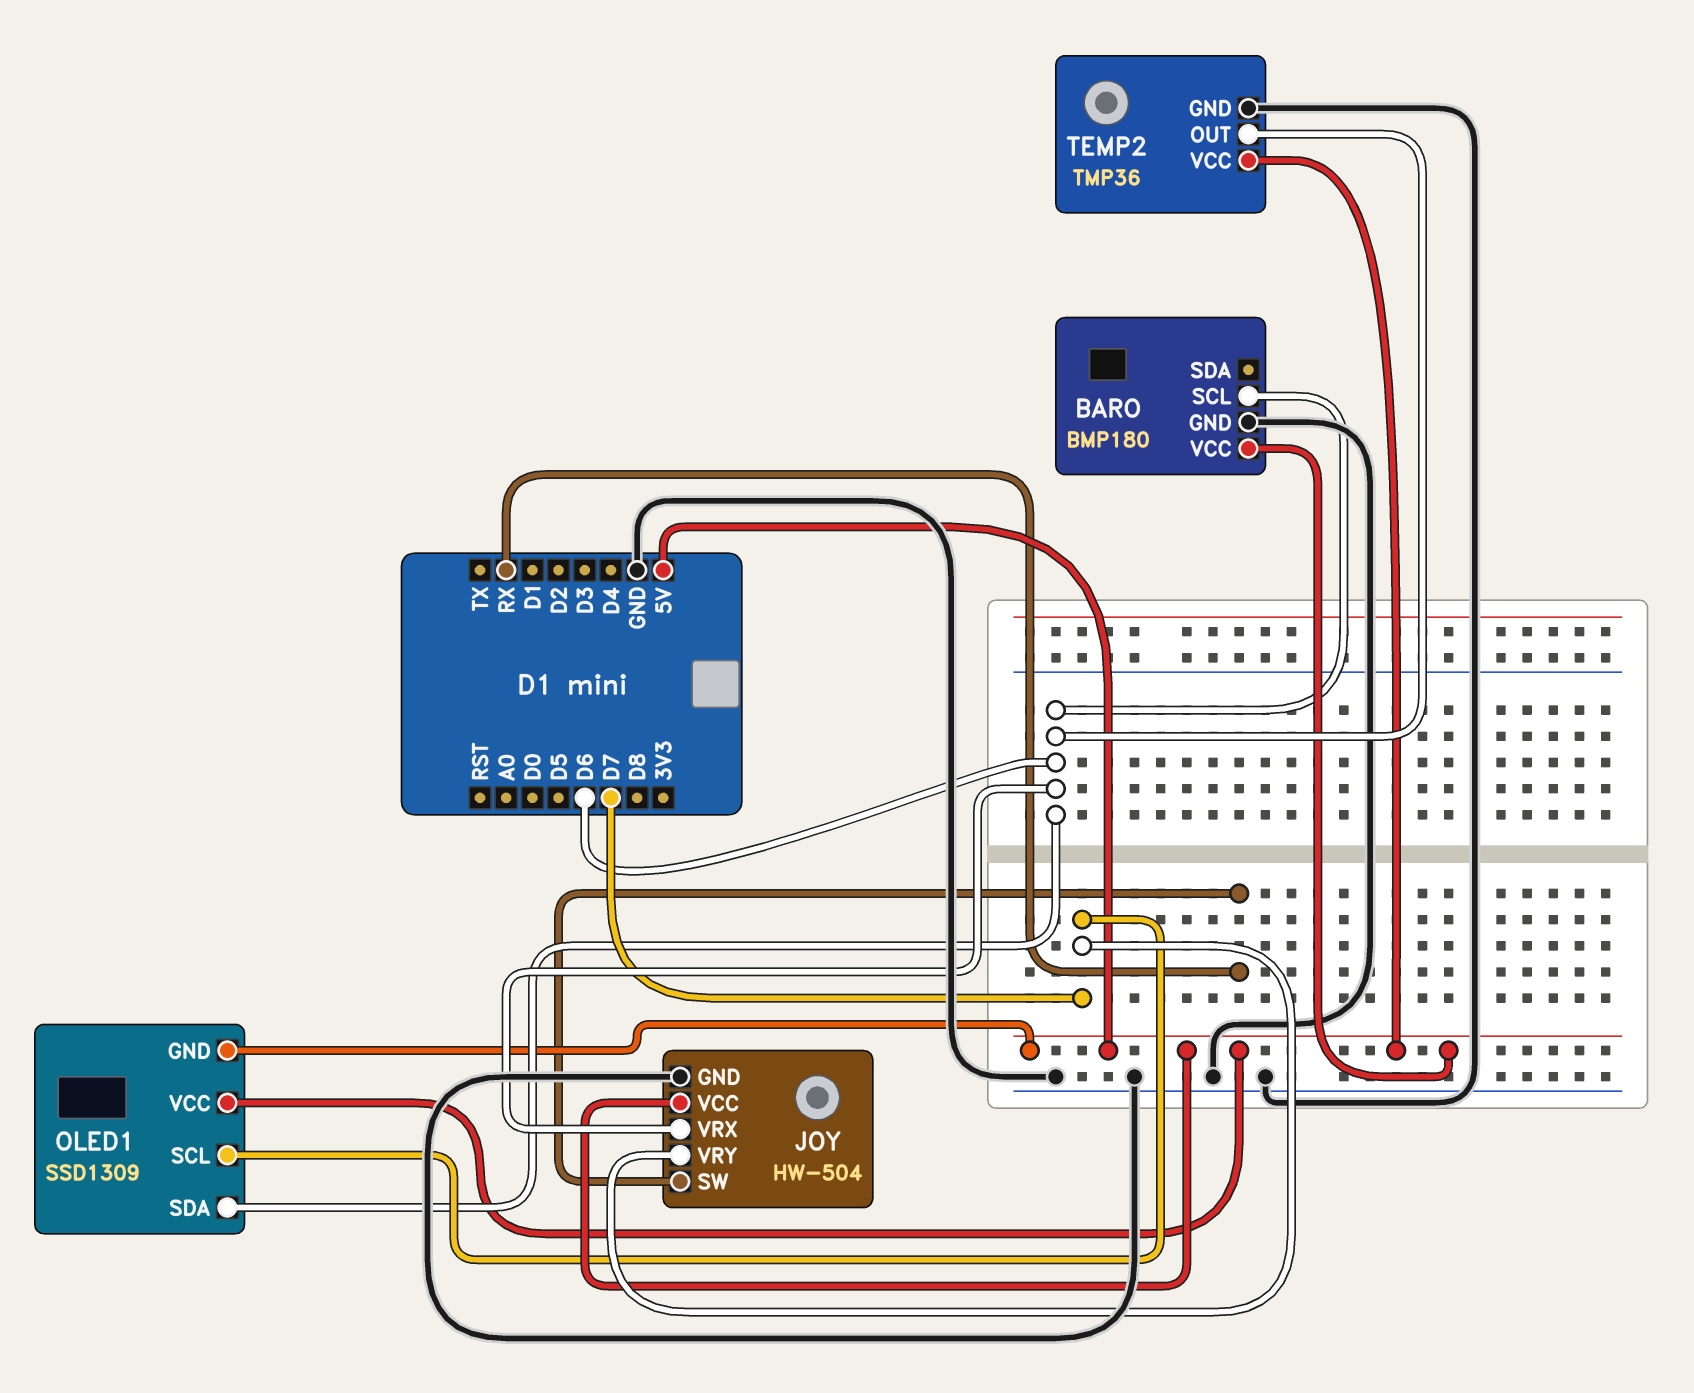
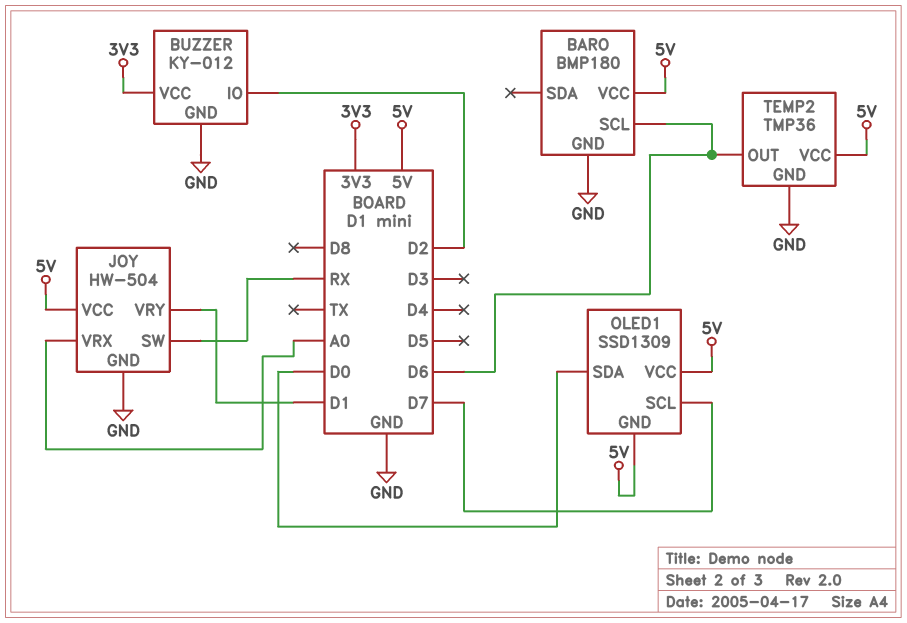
BUZZER: none -> KY-012
BUZZER pin GND: none -> GND
BUZZER pin IO: none -> D2
BUZZER pin VCC: none -> 3V3
JOY pin VRX: D6 -> A0
JOY pin VRY: D7 -> D1
OLED1 pin SDA: D6 -> D0

